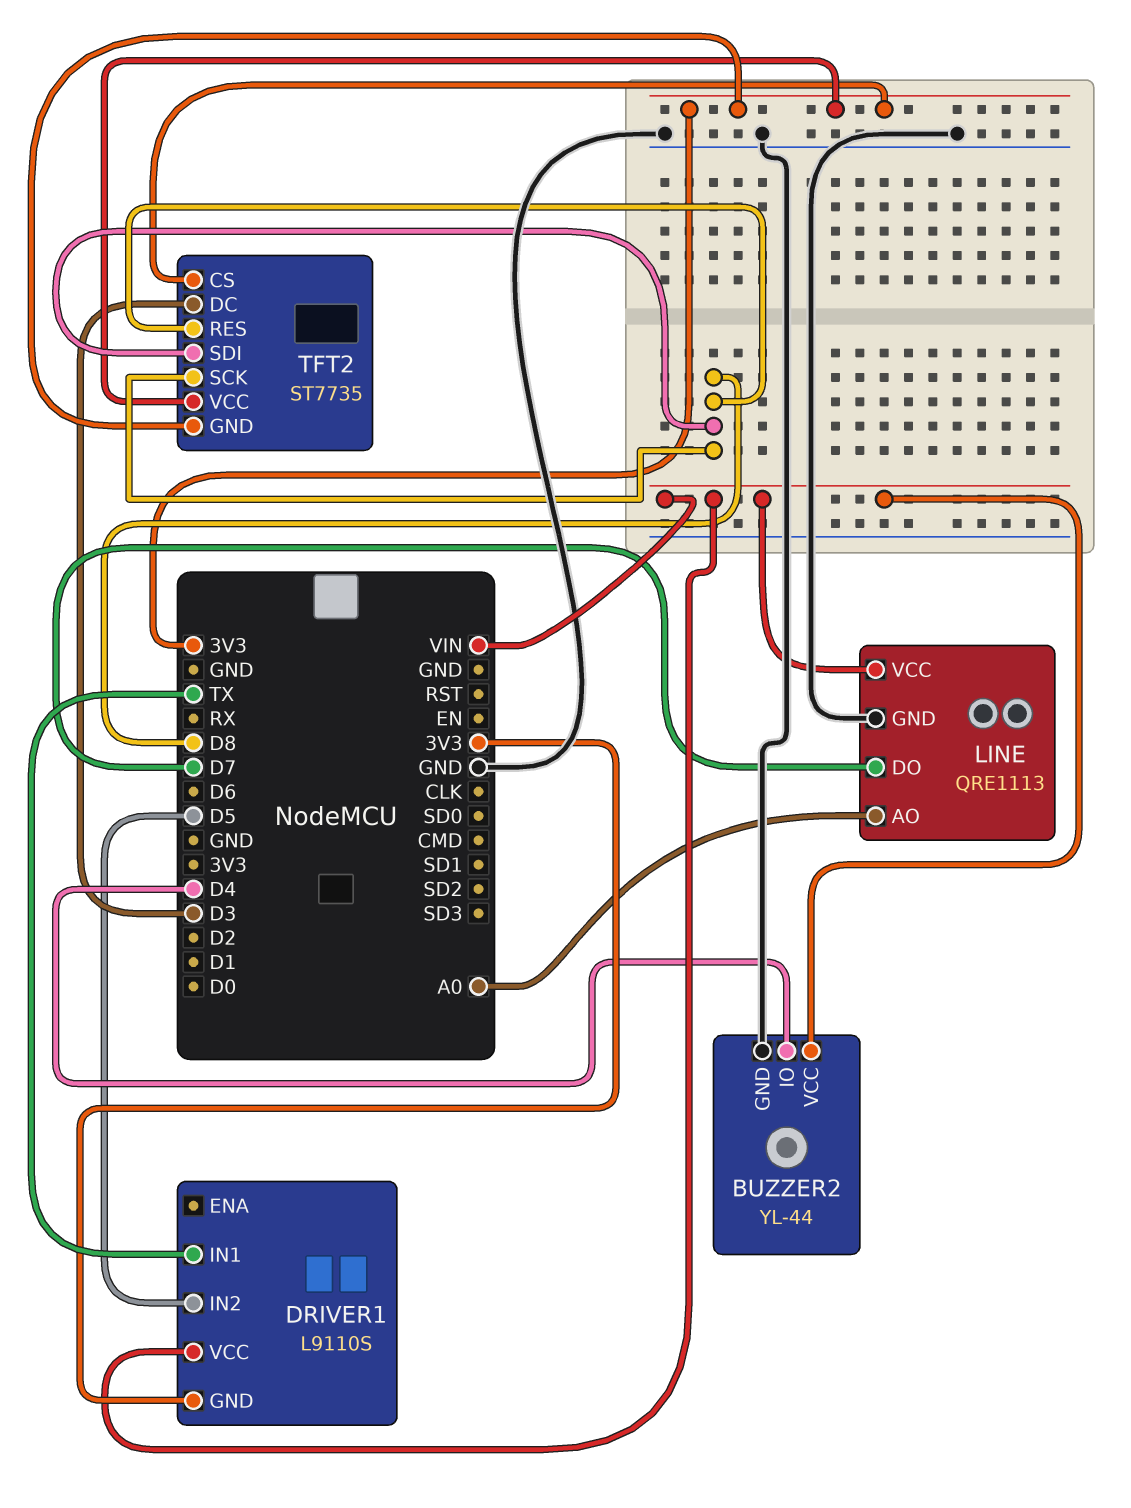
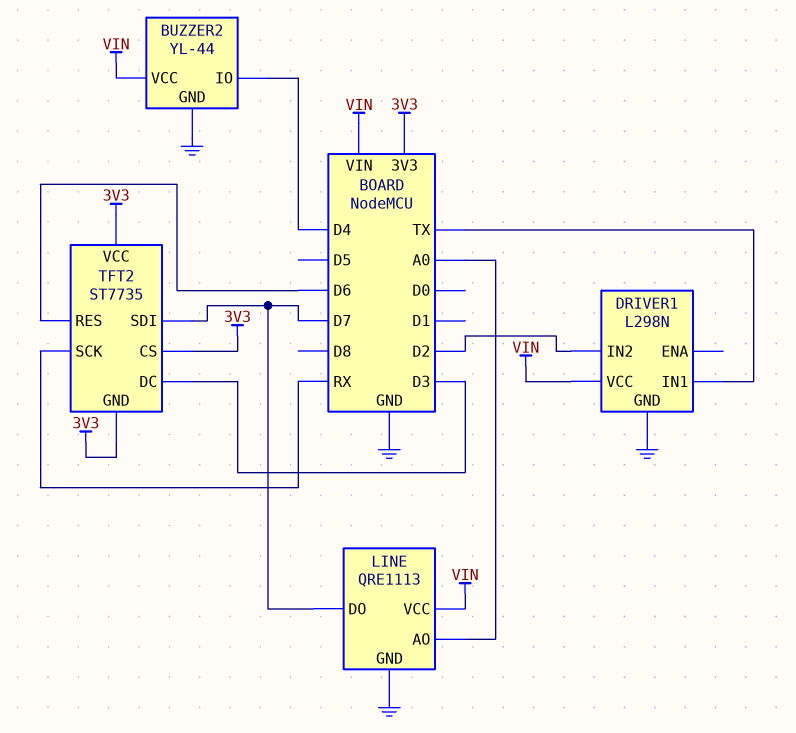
DRIVER1: L9110S -> L298N
DRIVER1 pin GND: 3V3 -> GND
DRIVER1 pin IN2: D5 -> D2
TFT2 pin RES: D8 -> D6
TFT2 pin SCK: D8 -> RX
TFT2 pin SDI: D8 -> D7

